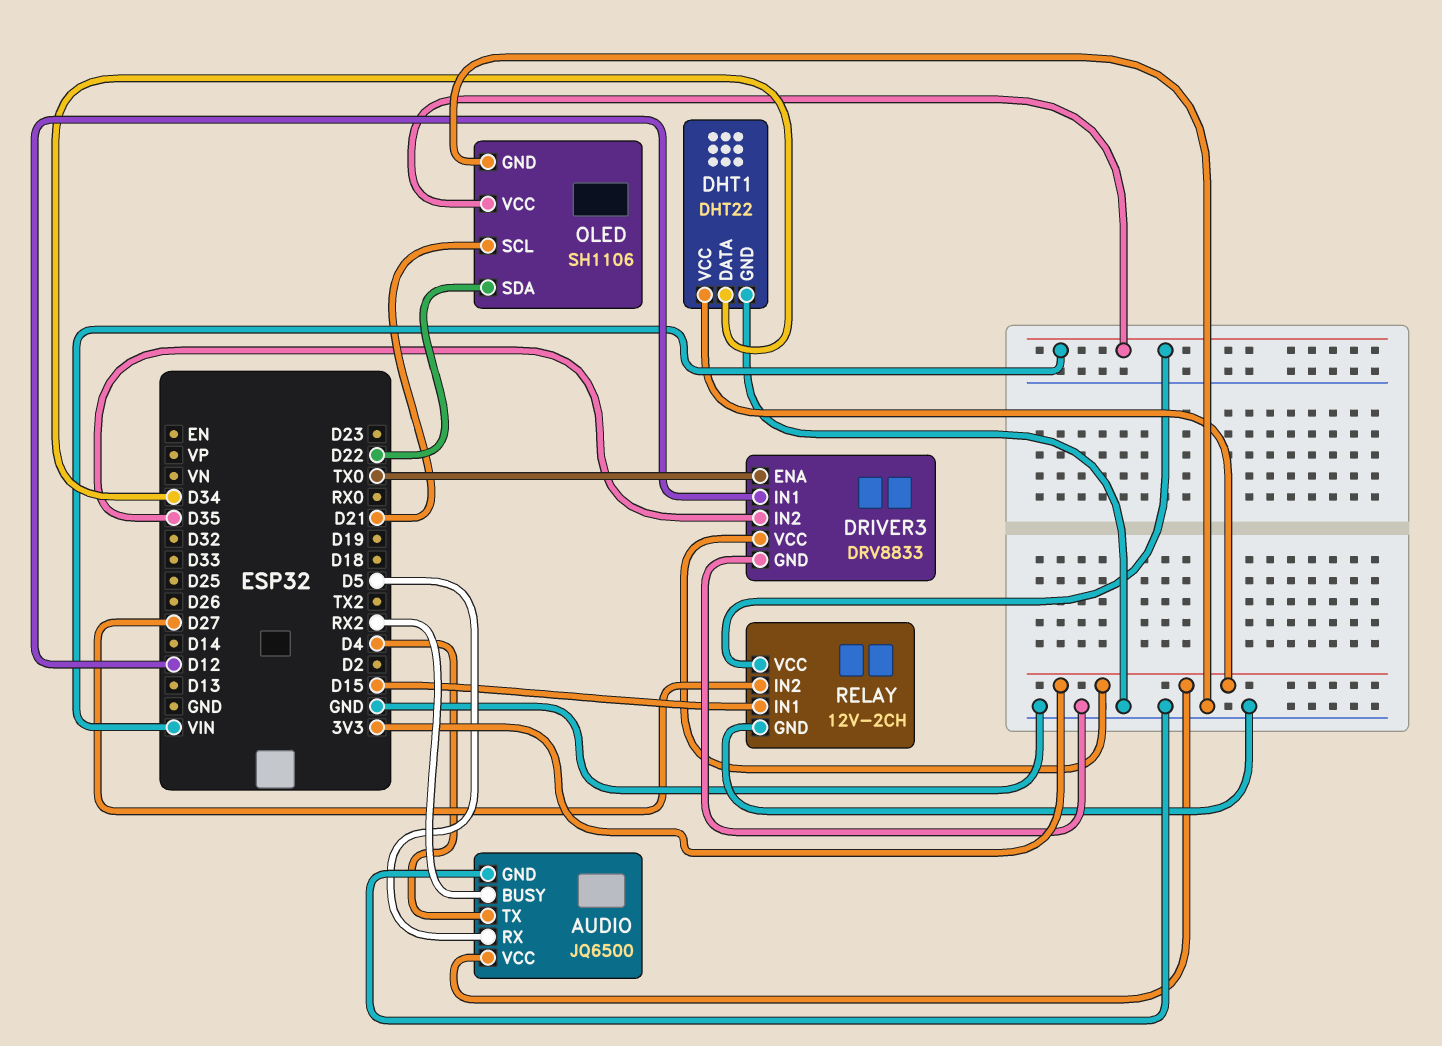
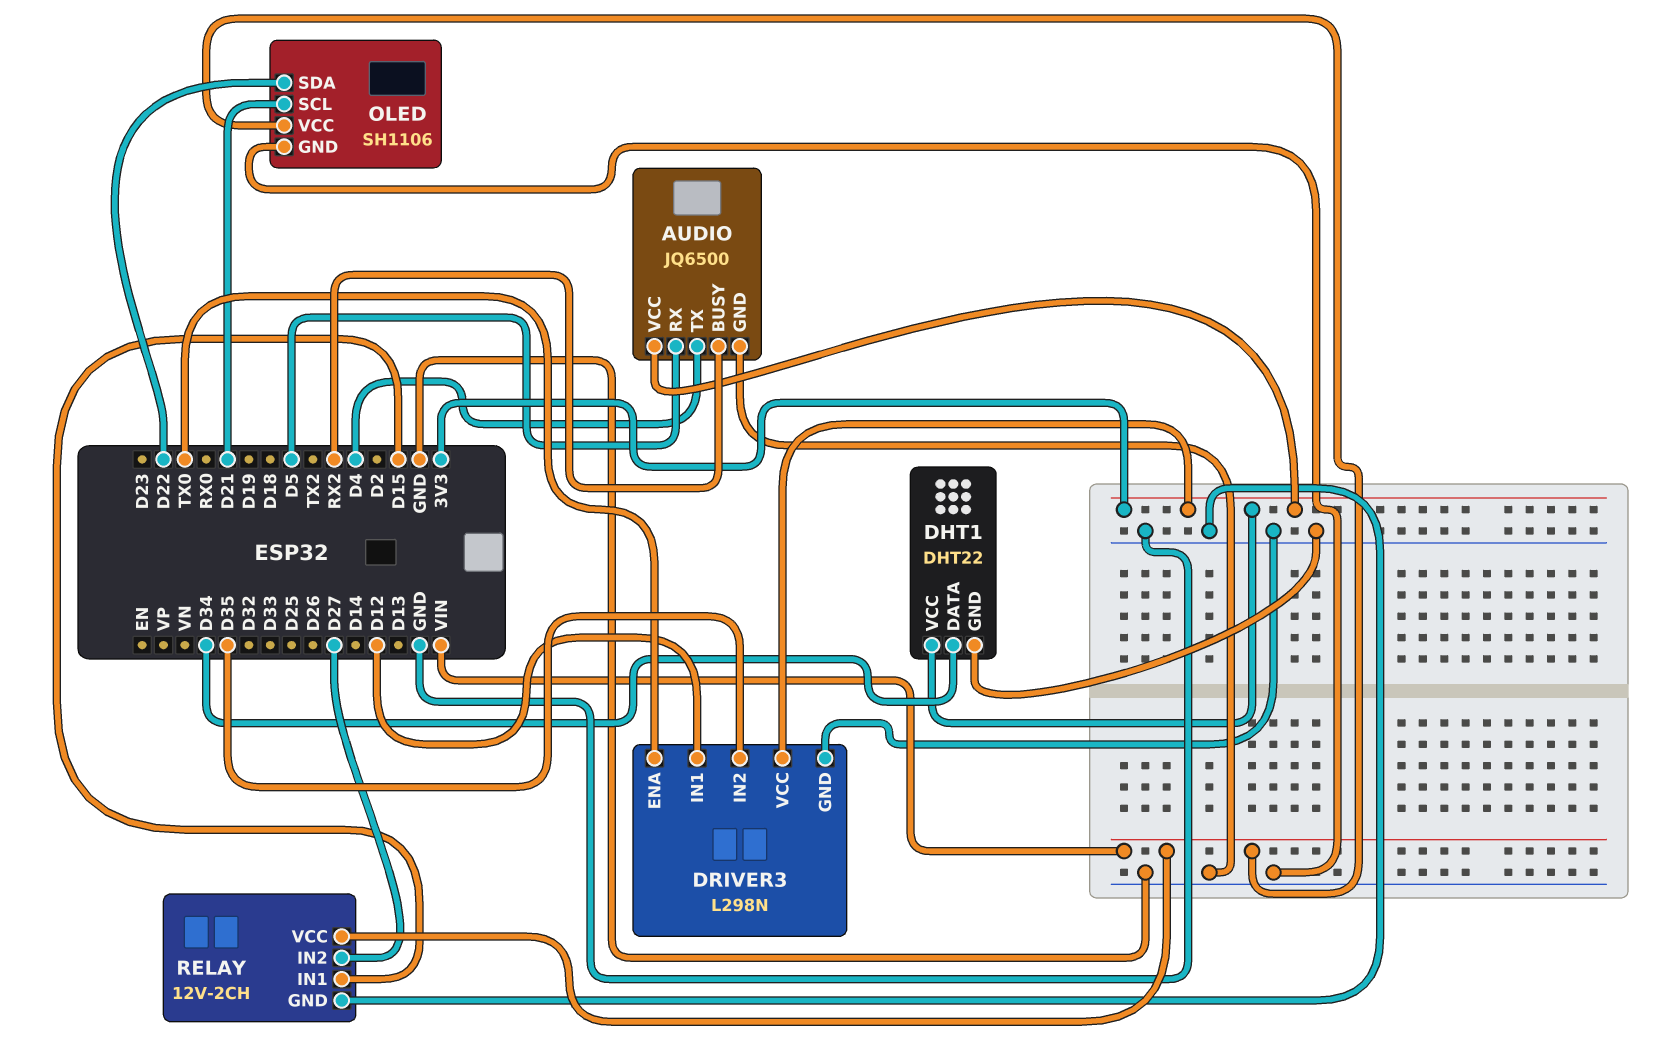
DRIVER3: DRV8833 -> L298N

